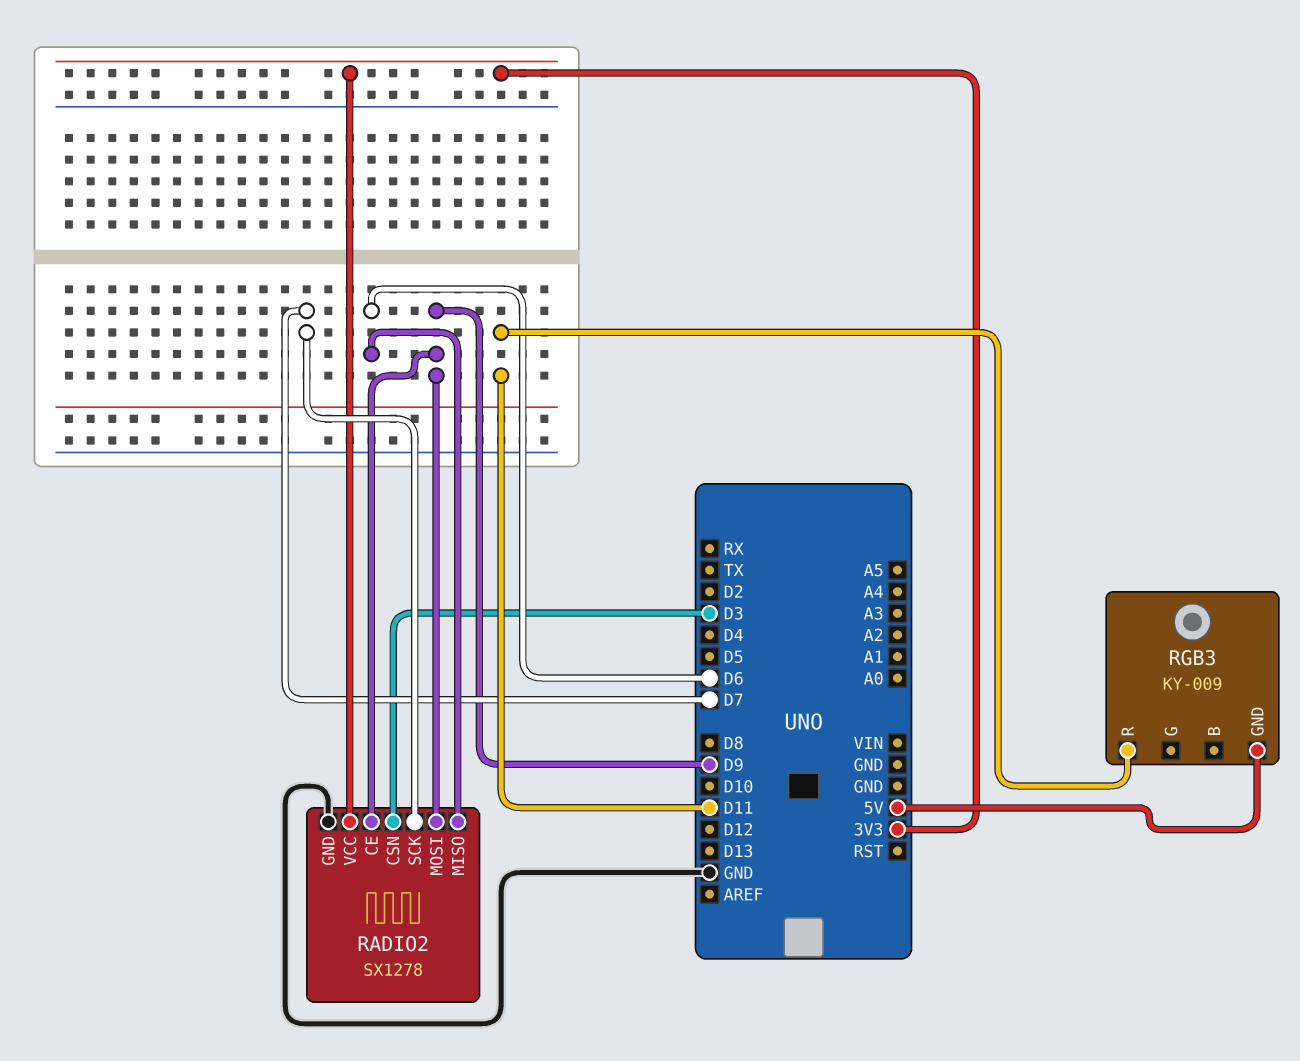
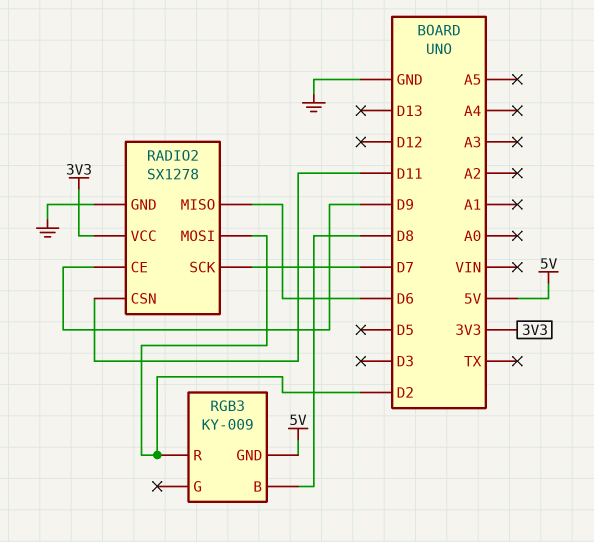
RADIO2 pin CSN: D3 -> D11
RADIO2 pin MOSI: D9 -> D2
RGB3 pin B: none -> D8
RGB3 pin R: D11 -> D2

